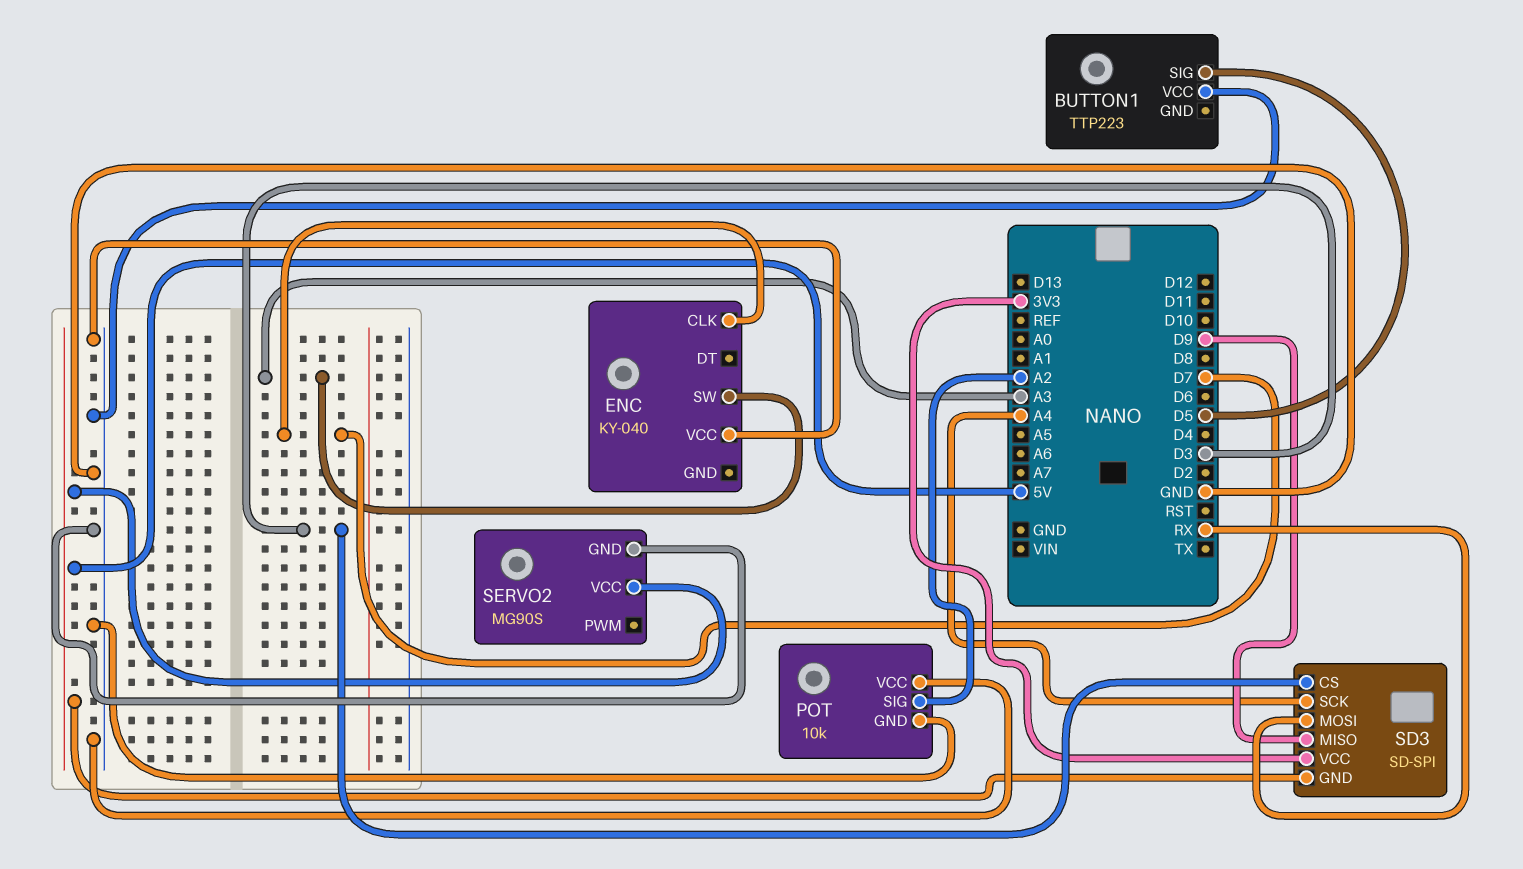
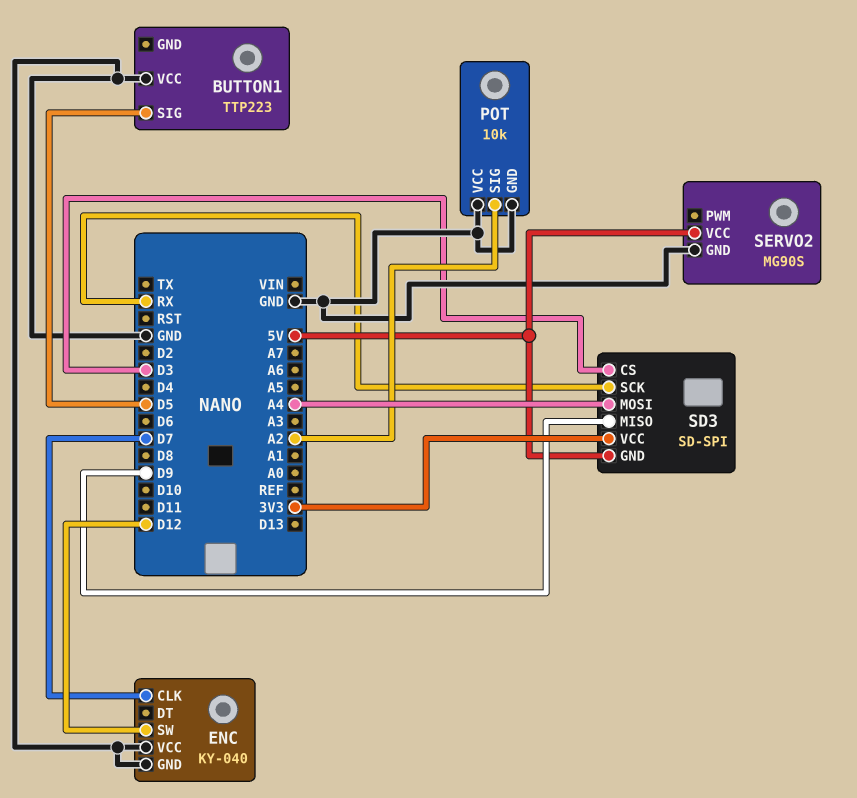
ENC pin GND: none -> GND
ENC pin SW: A3 -> D12
SD3 pin MOSI: RX -> A4
SD3 pin SCK: A4 -> RX

